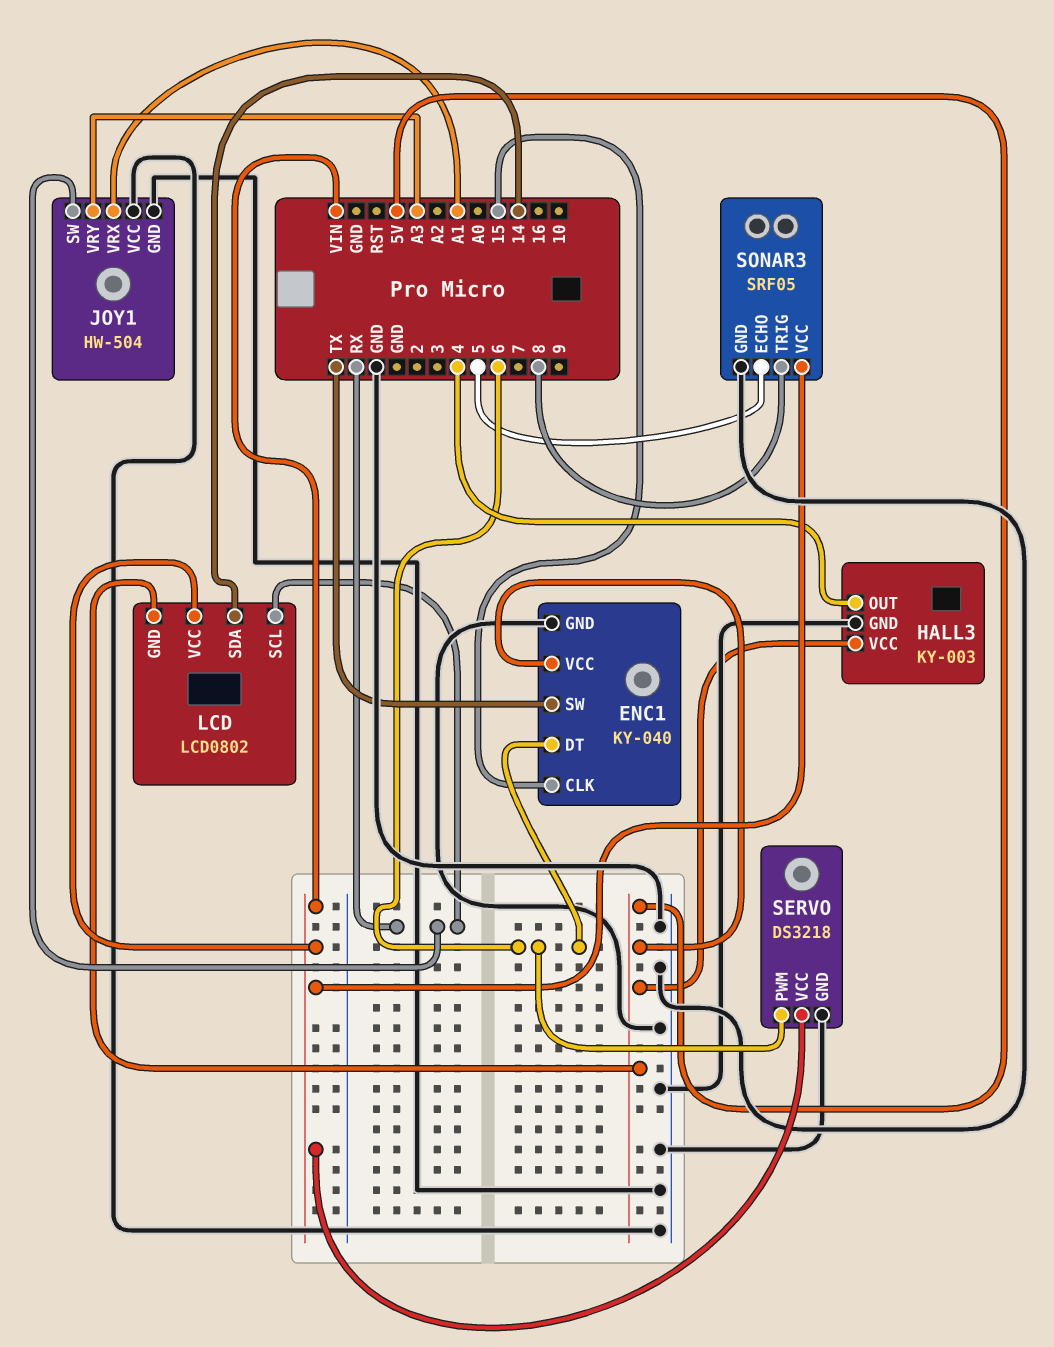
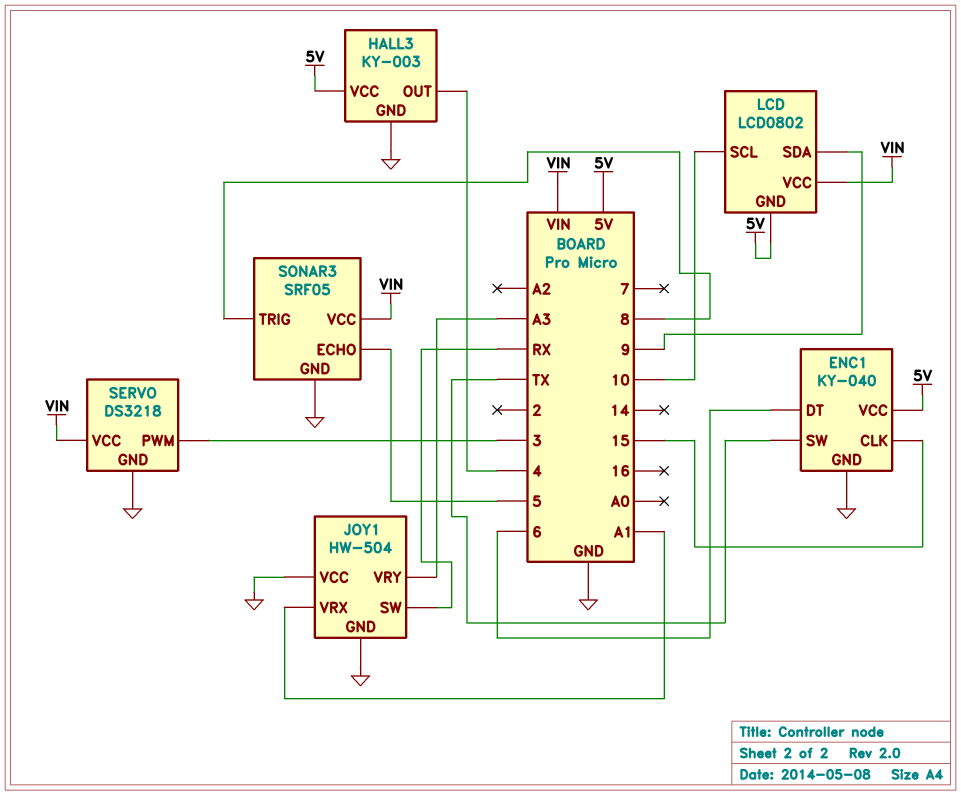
LCD pin SCL: RX -> 10
LCD pin SDA: 14 -> 9
SERVO pin PWM: 6 -> 3

